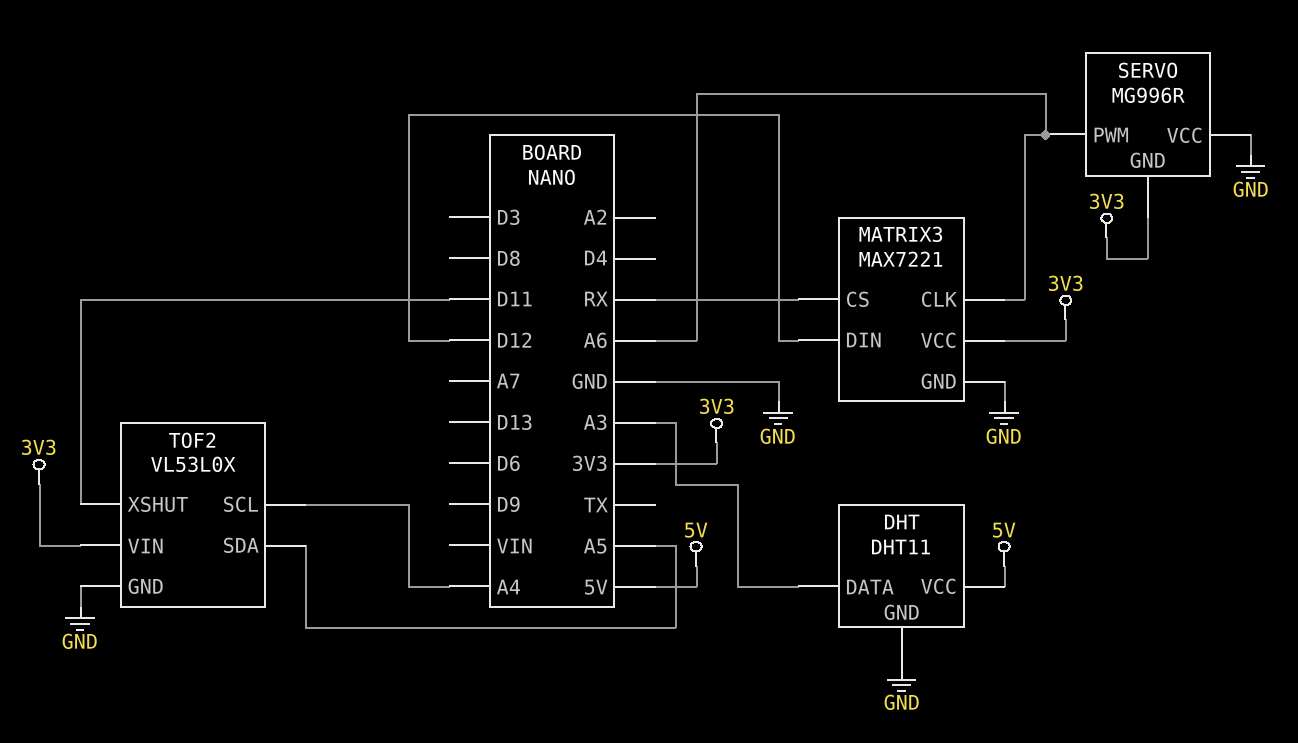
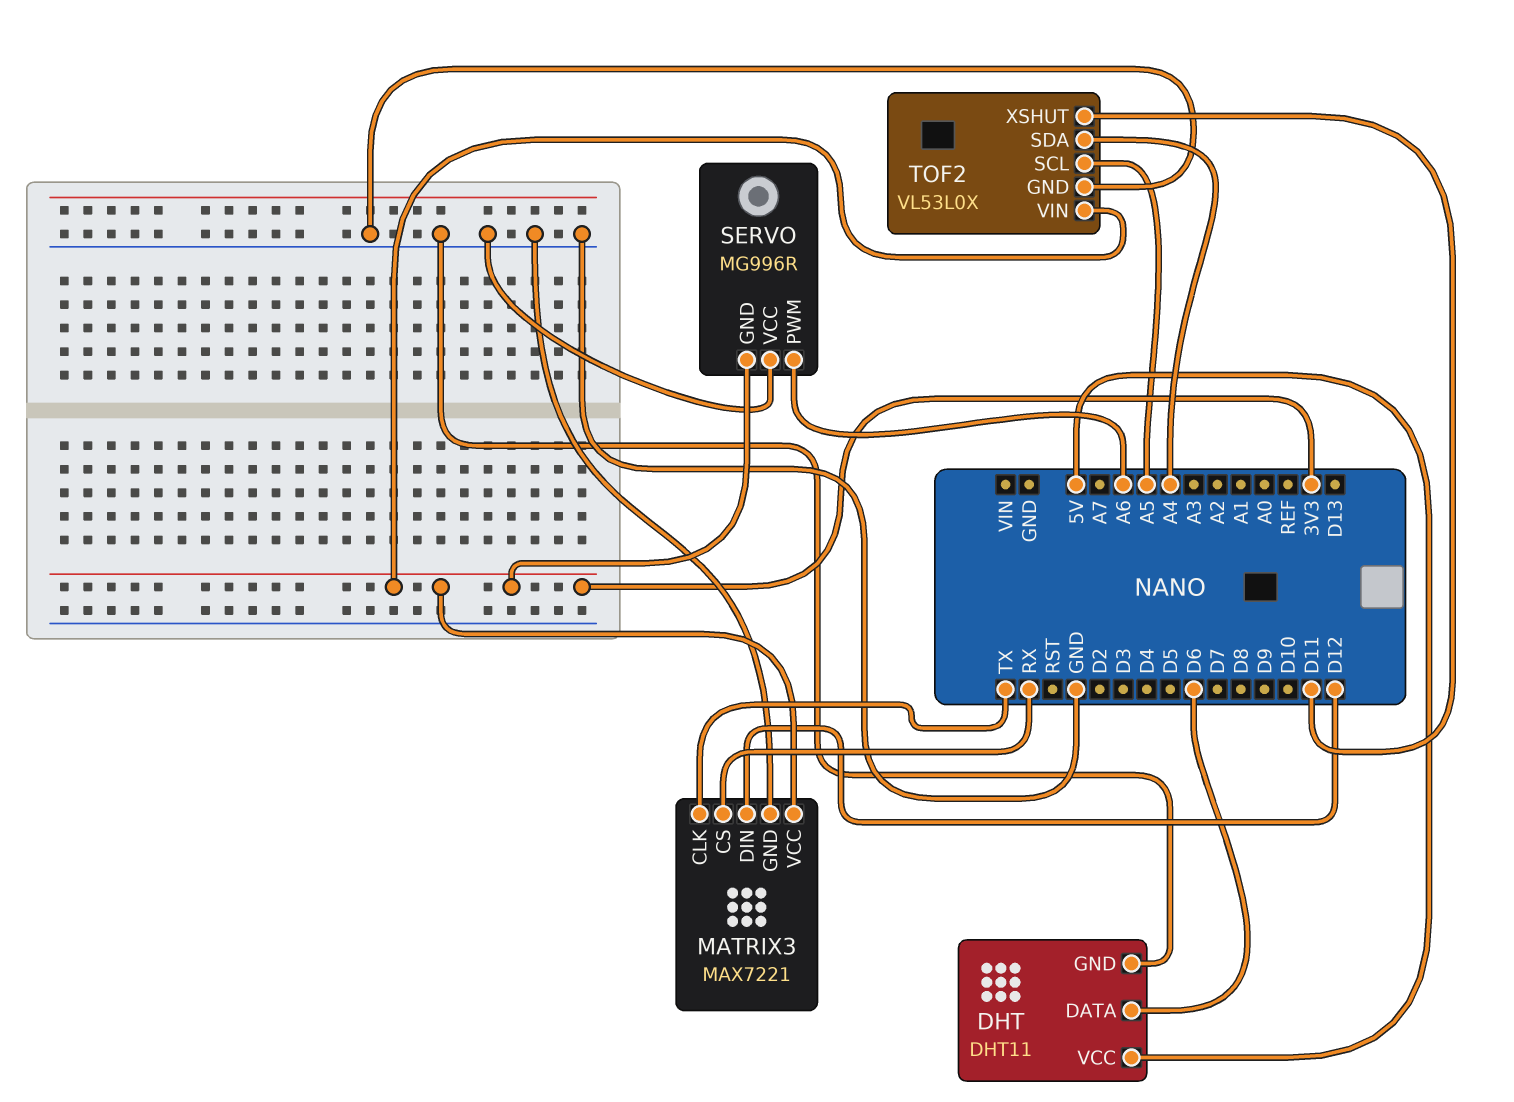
DHT pin DATA: A3 -> D6
MATRIX3 pin CLK: A6 -> TX
TOF2 pin SCL: A4 -> A5
TOF2 pin SDA: A5 -> A4

